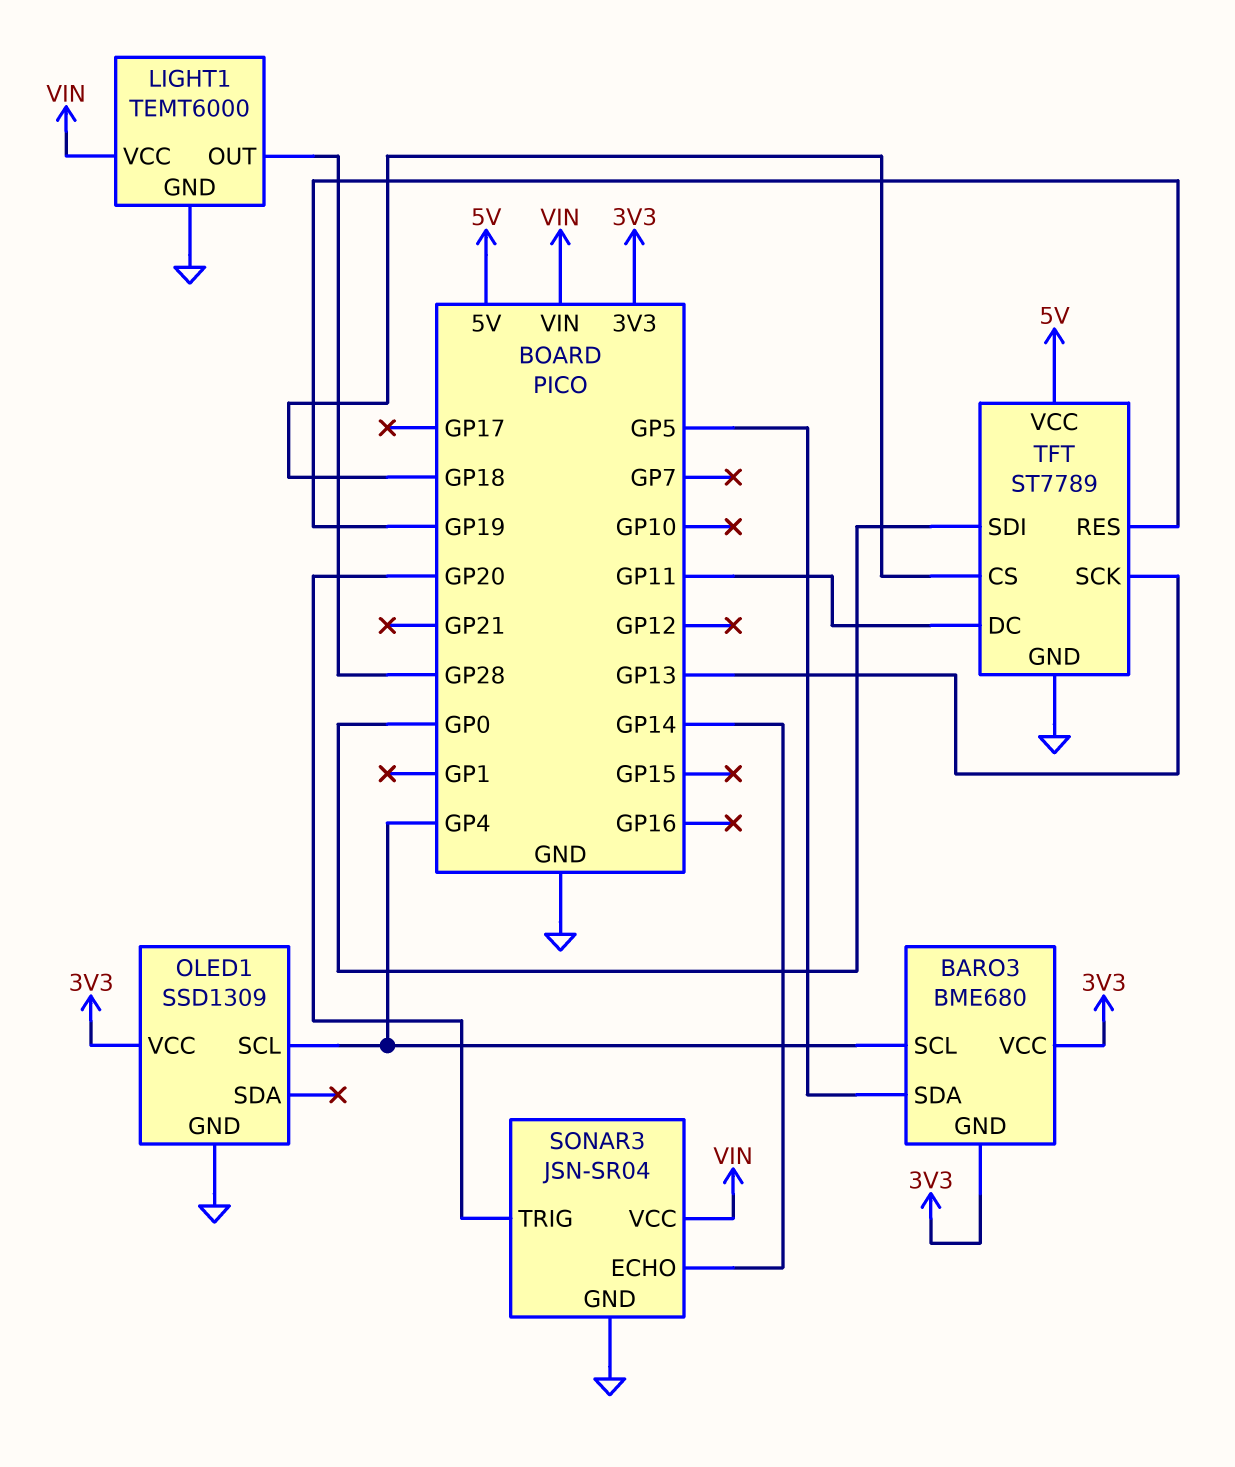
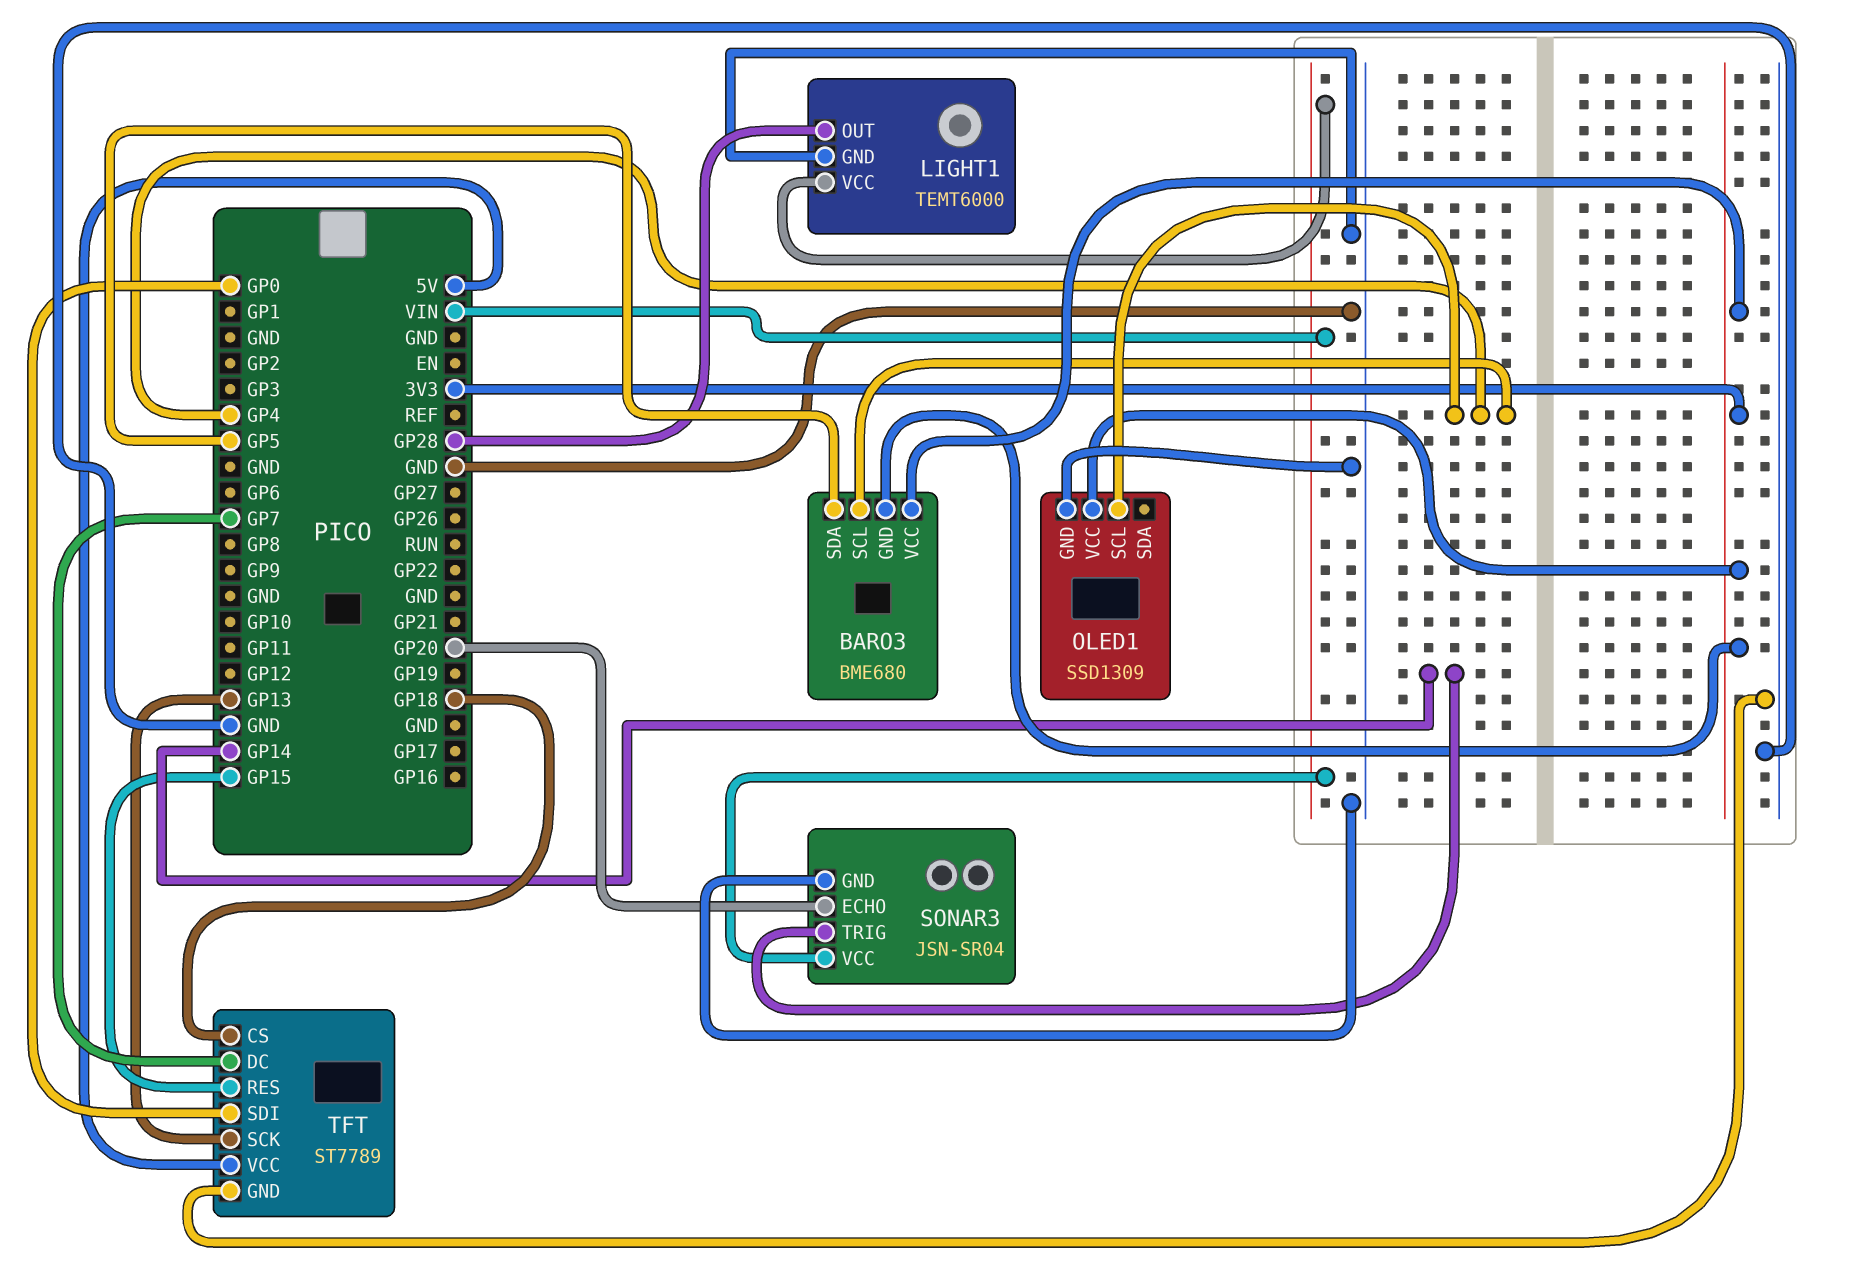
SONAR3 pin ECHO: GP14 -> GP20
SONAR3 pin TRIG: GP20 -> GP14
TFT pin DC: GP11 -> GP7
TFT pin RES: GP19 -> GP15

